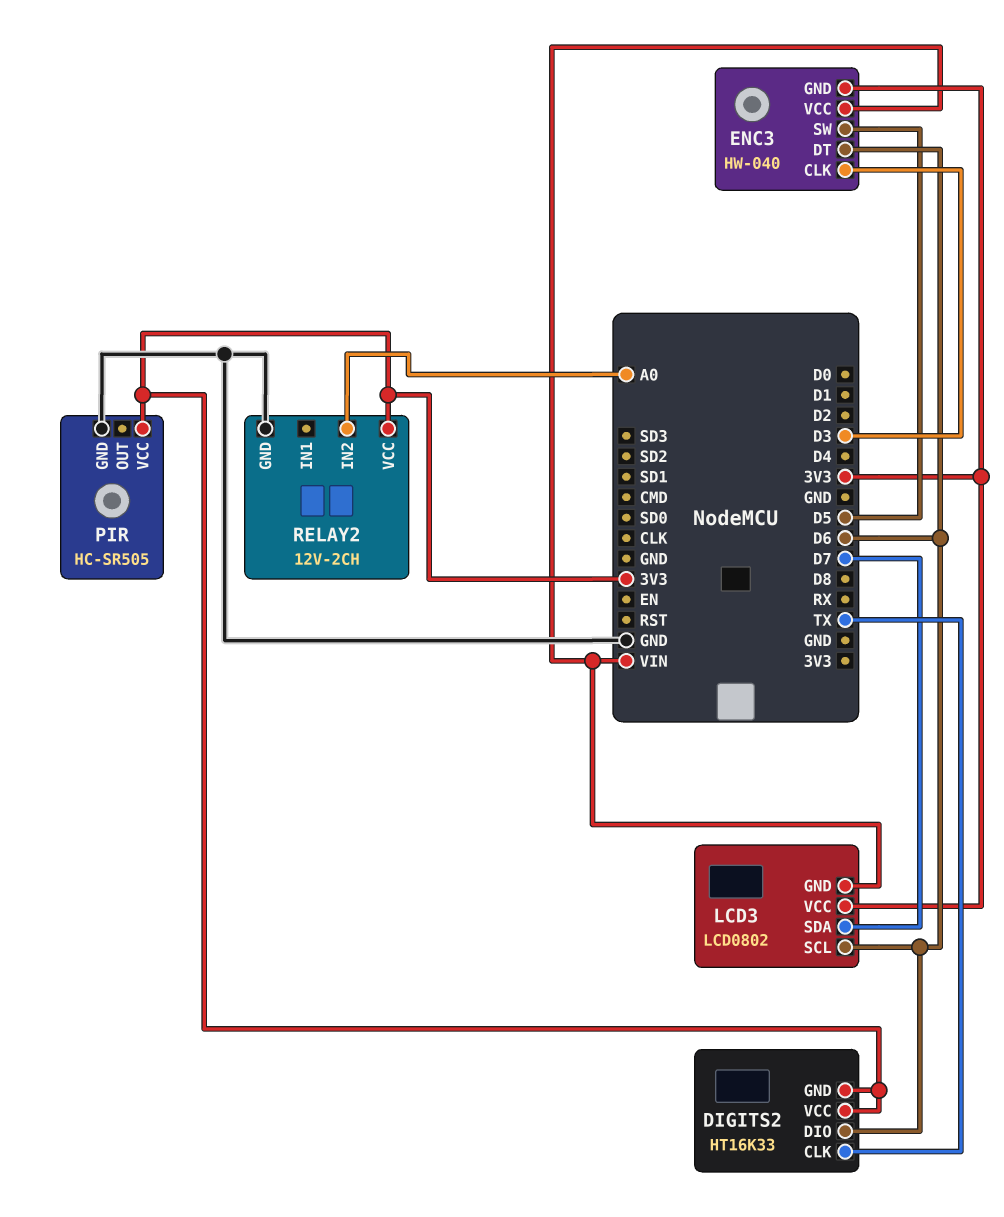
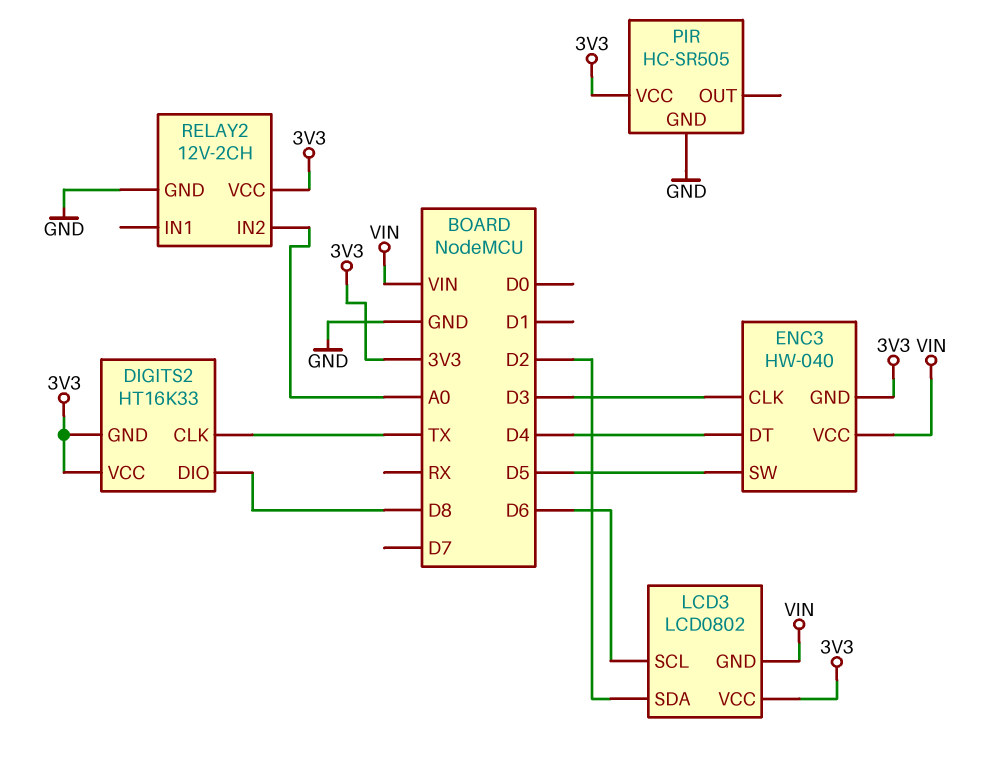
DIGITS2 pin DIO: D6 -> D8
ENC3 pin DT: D6 -> D4
LCD3 pin SDA: D7 -> D2

